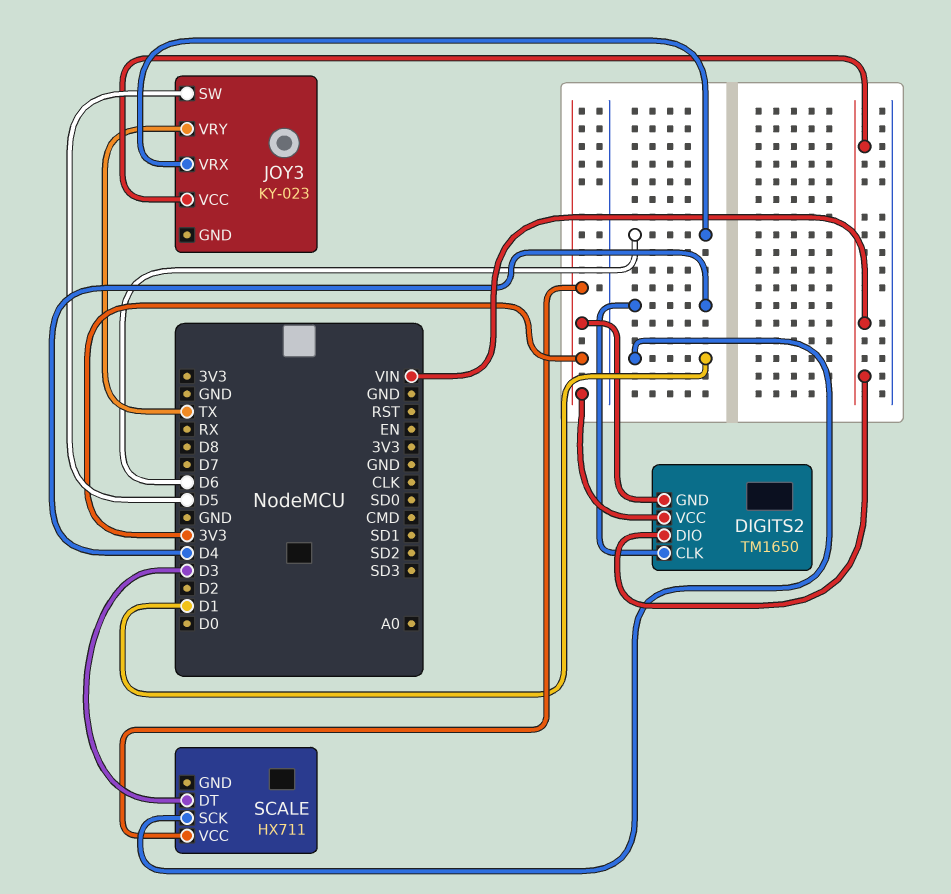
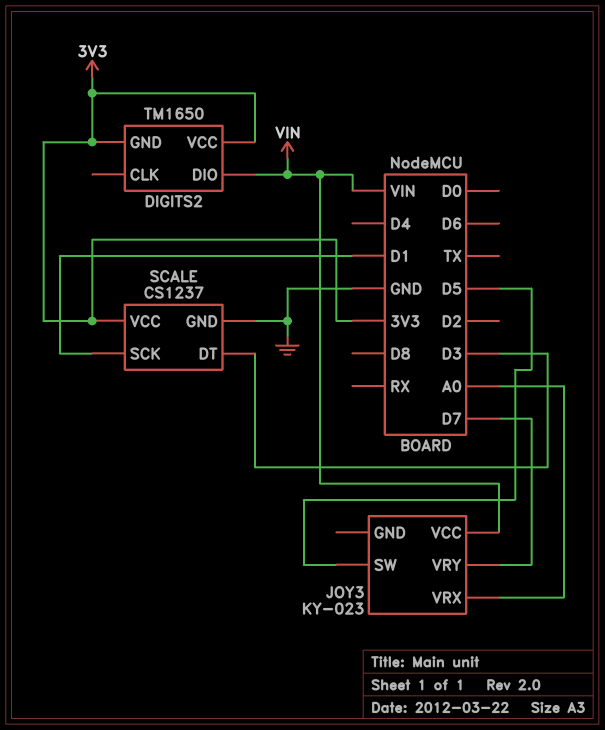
DIGITS2 pin CLK: D4 -> none
JOY3 pin VRX: D6 -> A0
JOY3 pin VRY: TX -> D7
SCALE: HX711 -> CS1237
SCALE pin GND: none -> GND

